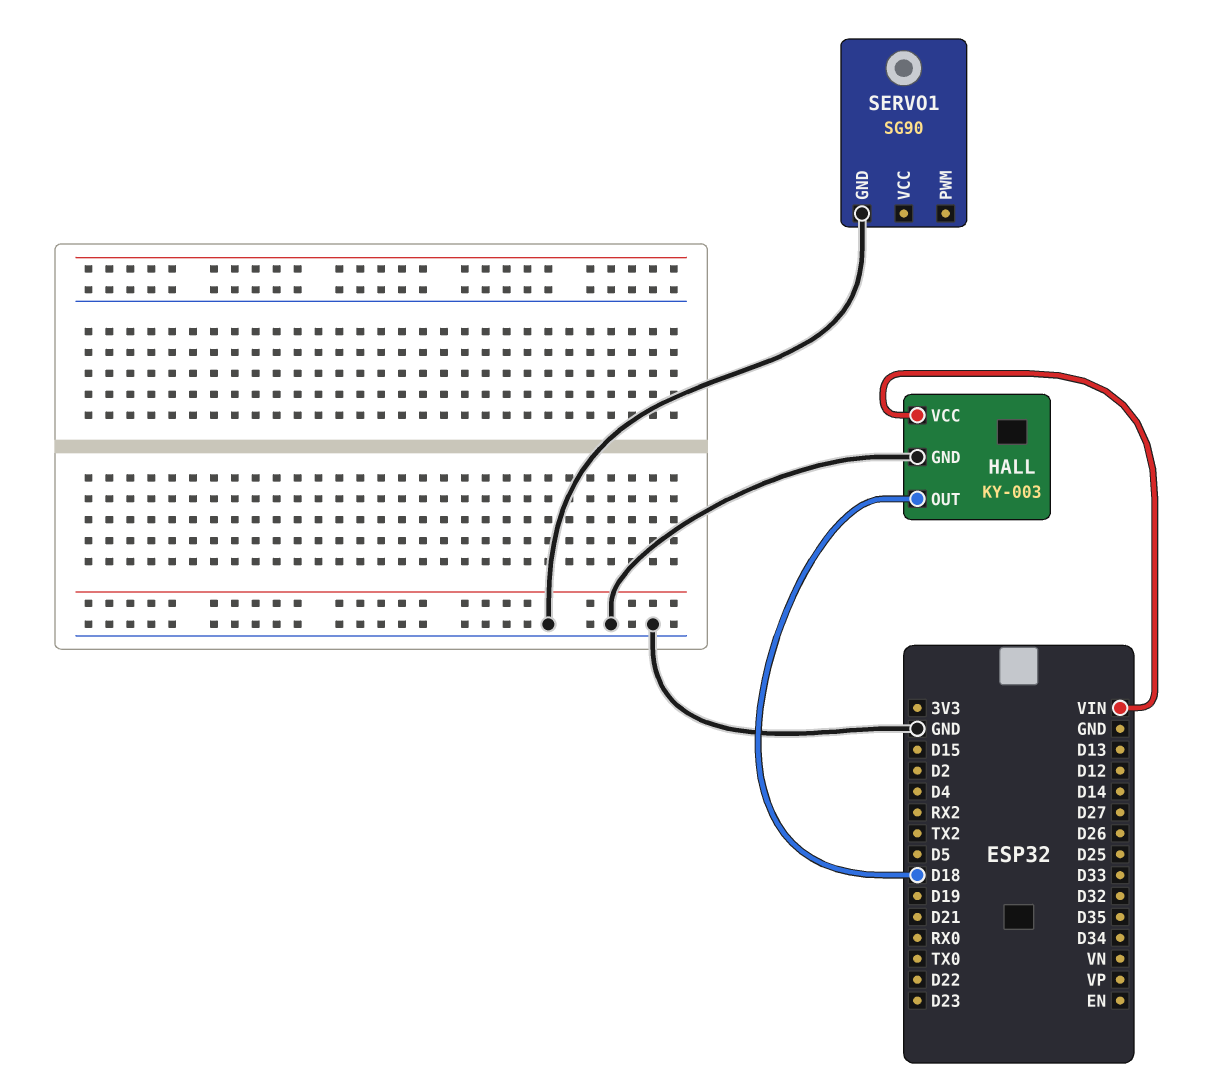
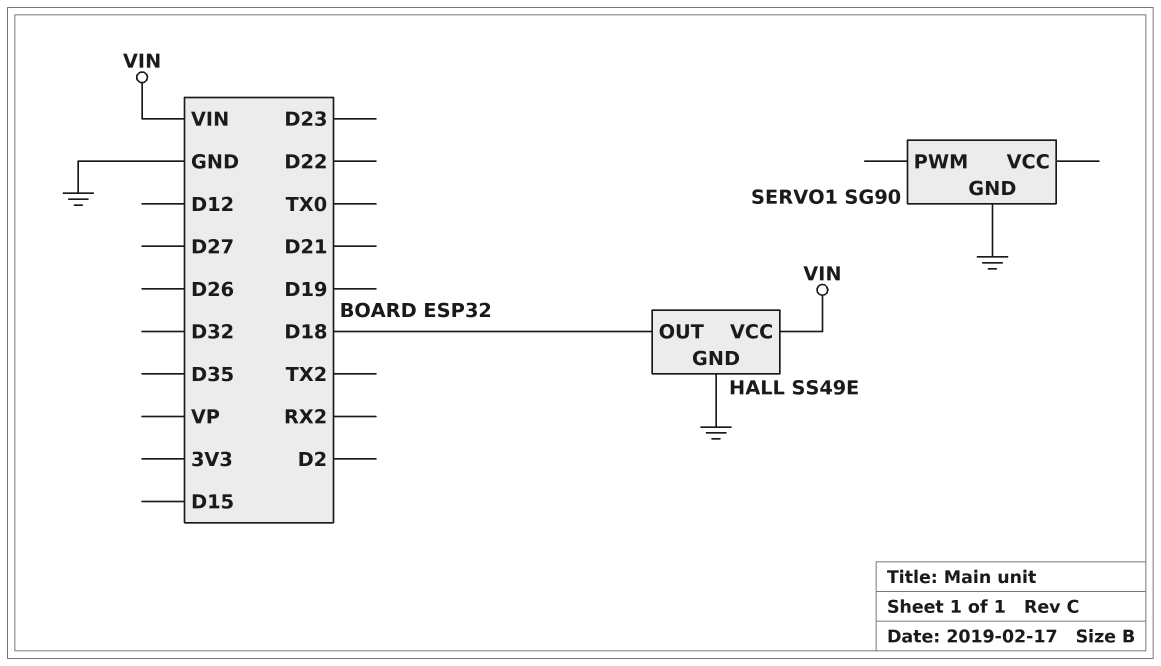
HALL: KY-003 -> SS49E

